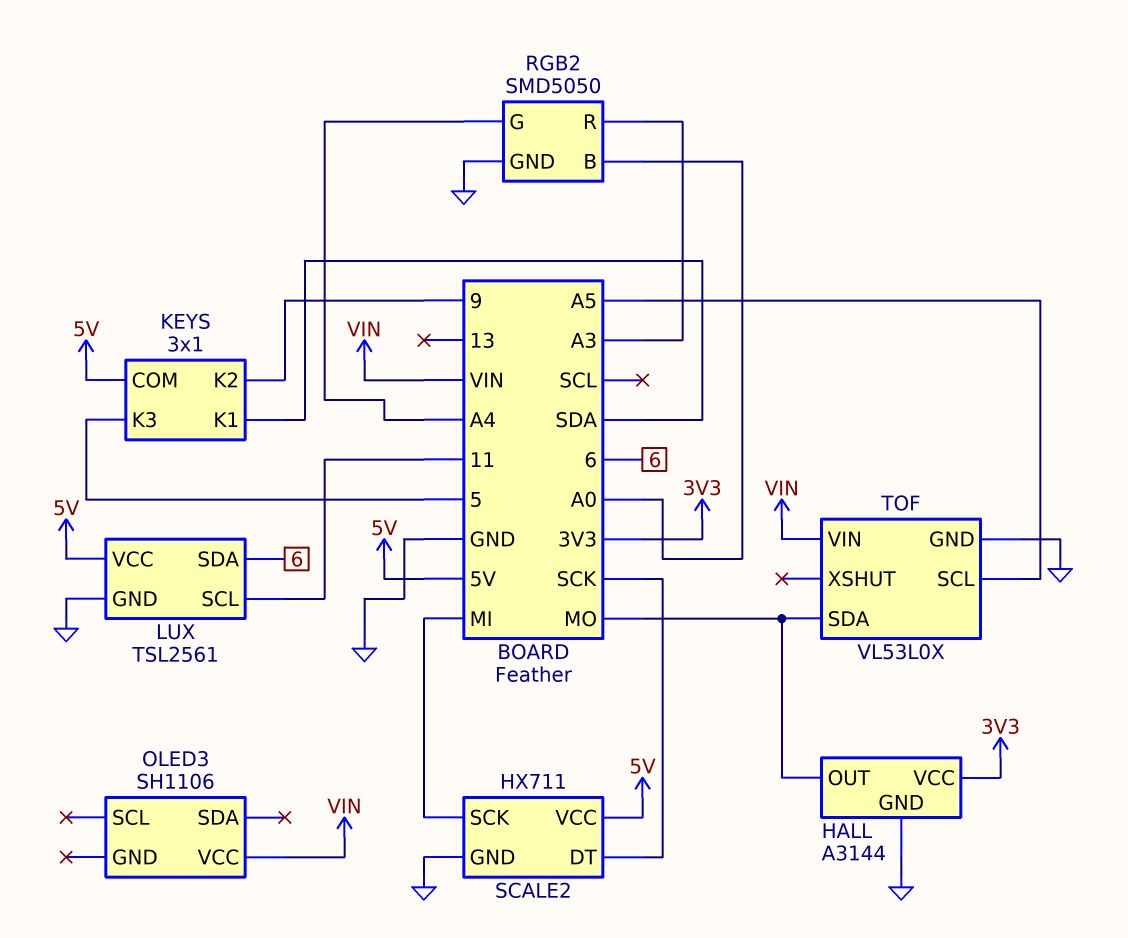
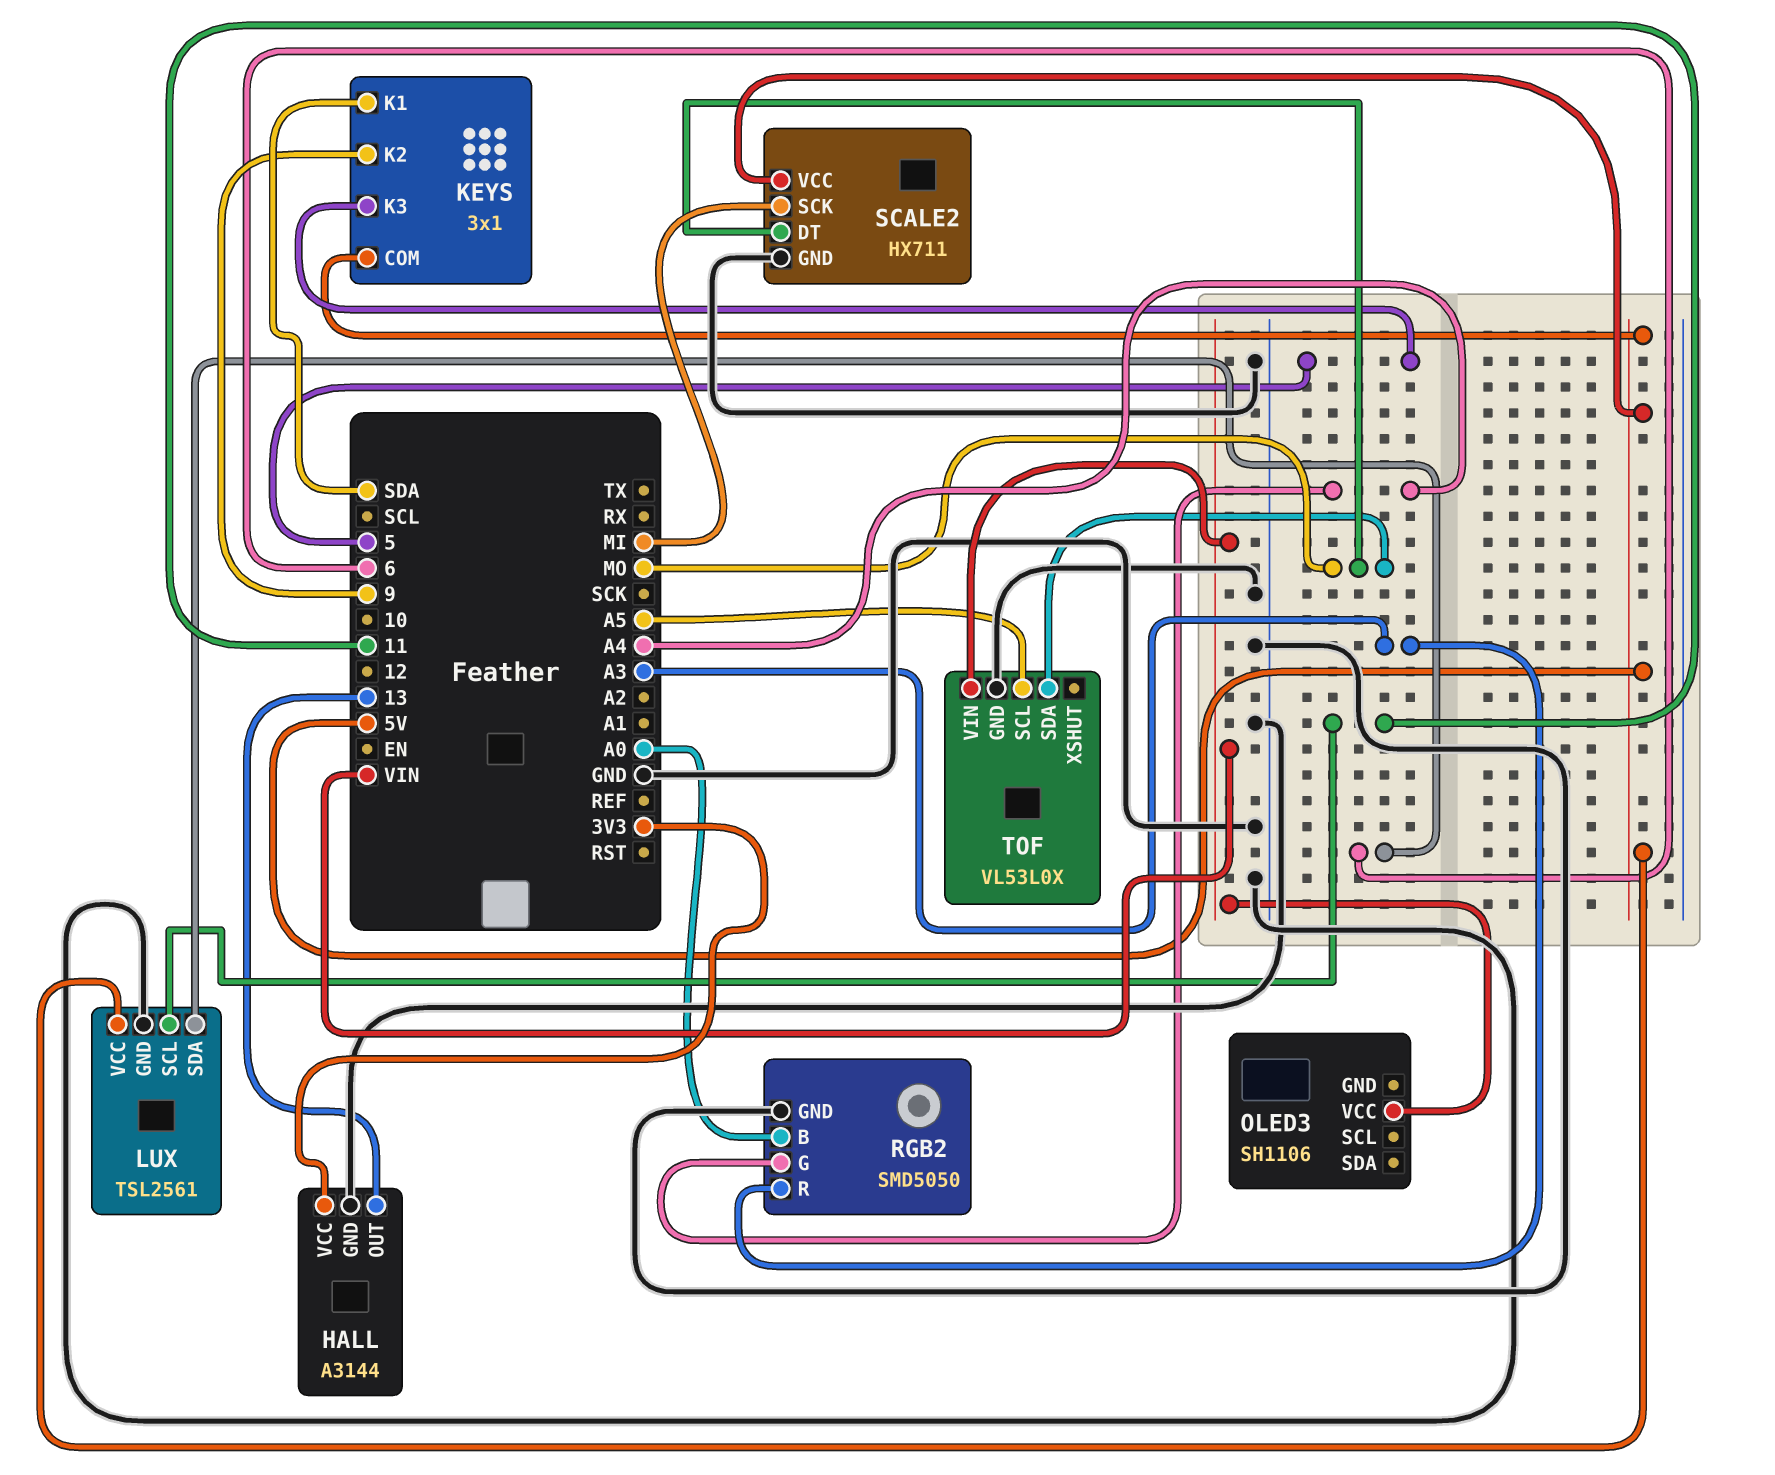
HALL pin OUT: MO -> 13
SCALE2 pin DT: SCK -> MO

